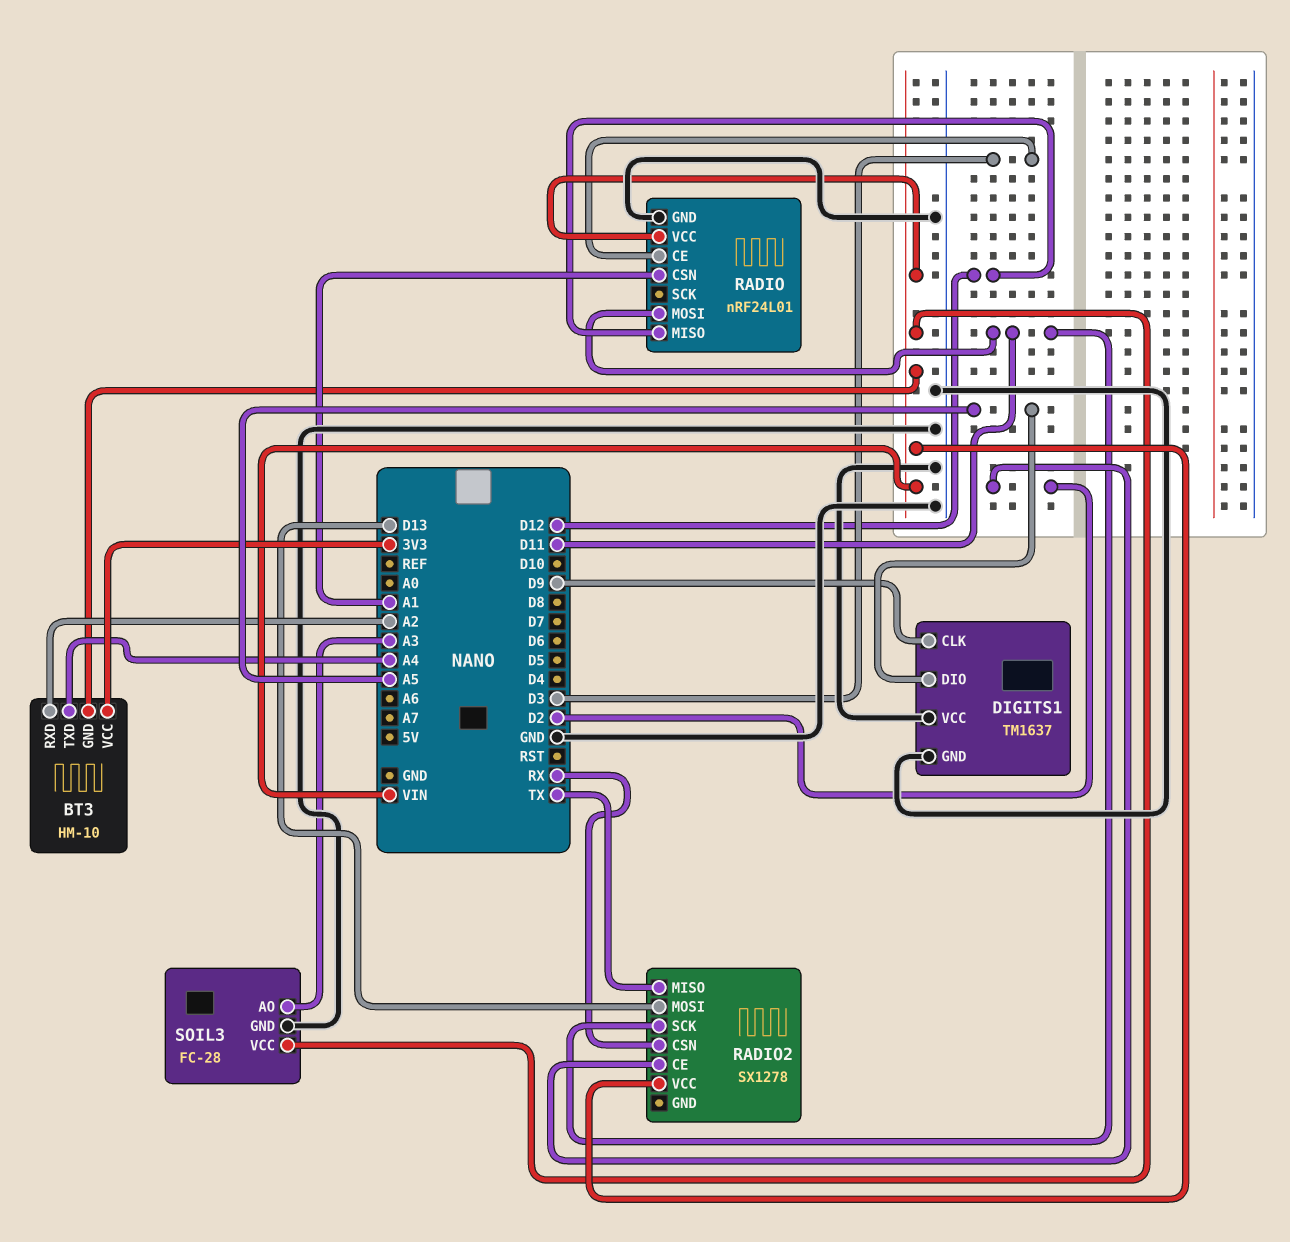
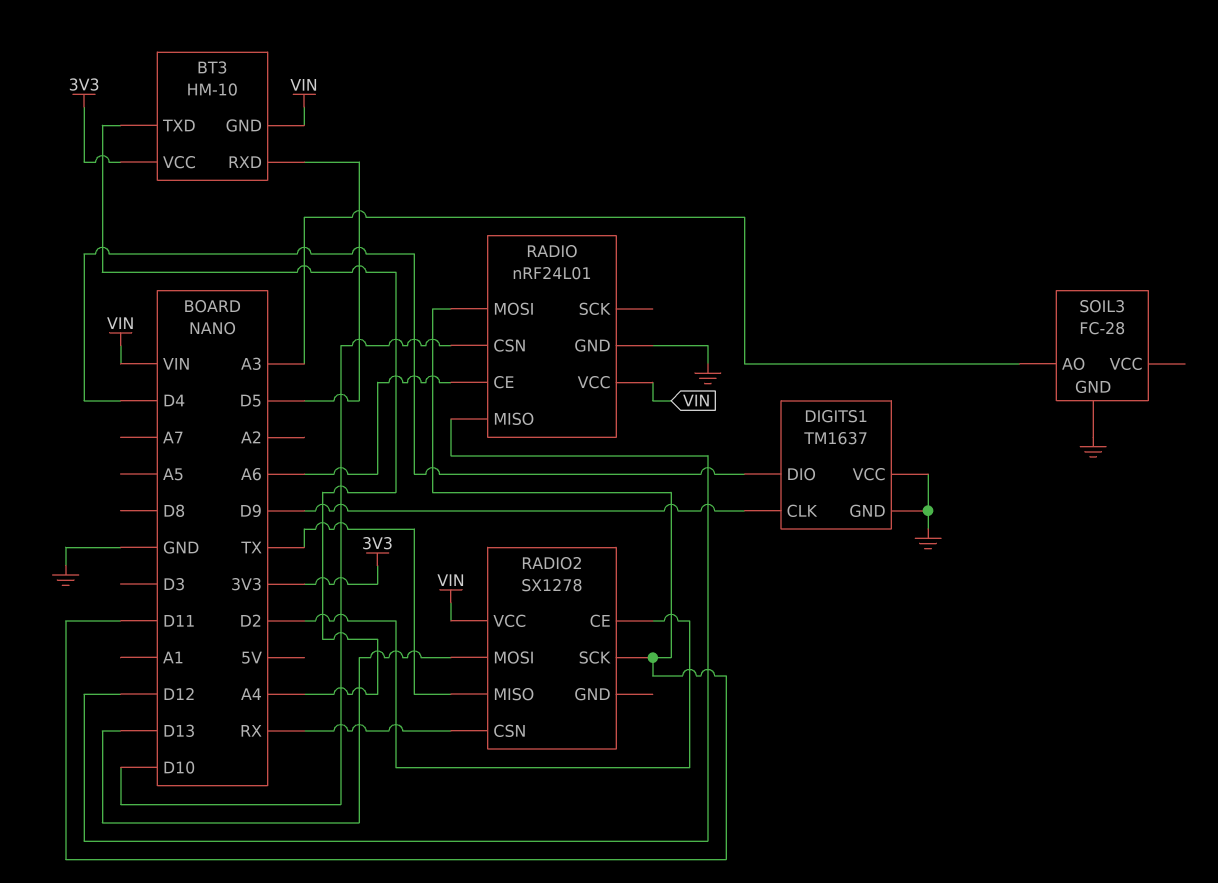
BT3 pin RXD: A2 -> D5
DIGITS1 pin DIO: A5 -> D4
RADIO pin CE: D3 -> A6
RADIO pin CSN: A1 -> D10
SOIL3 pin VCC: VIN -> none

